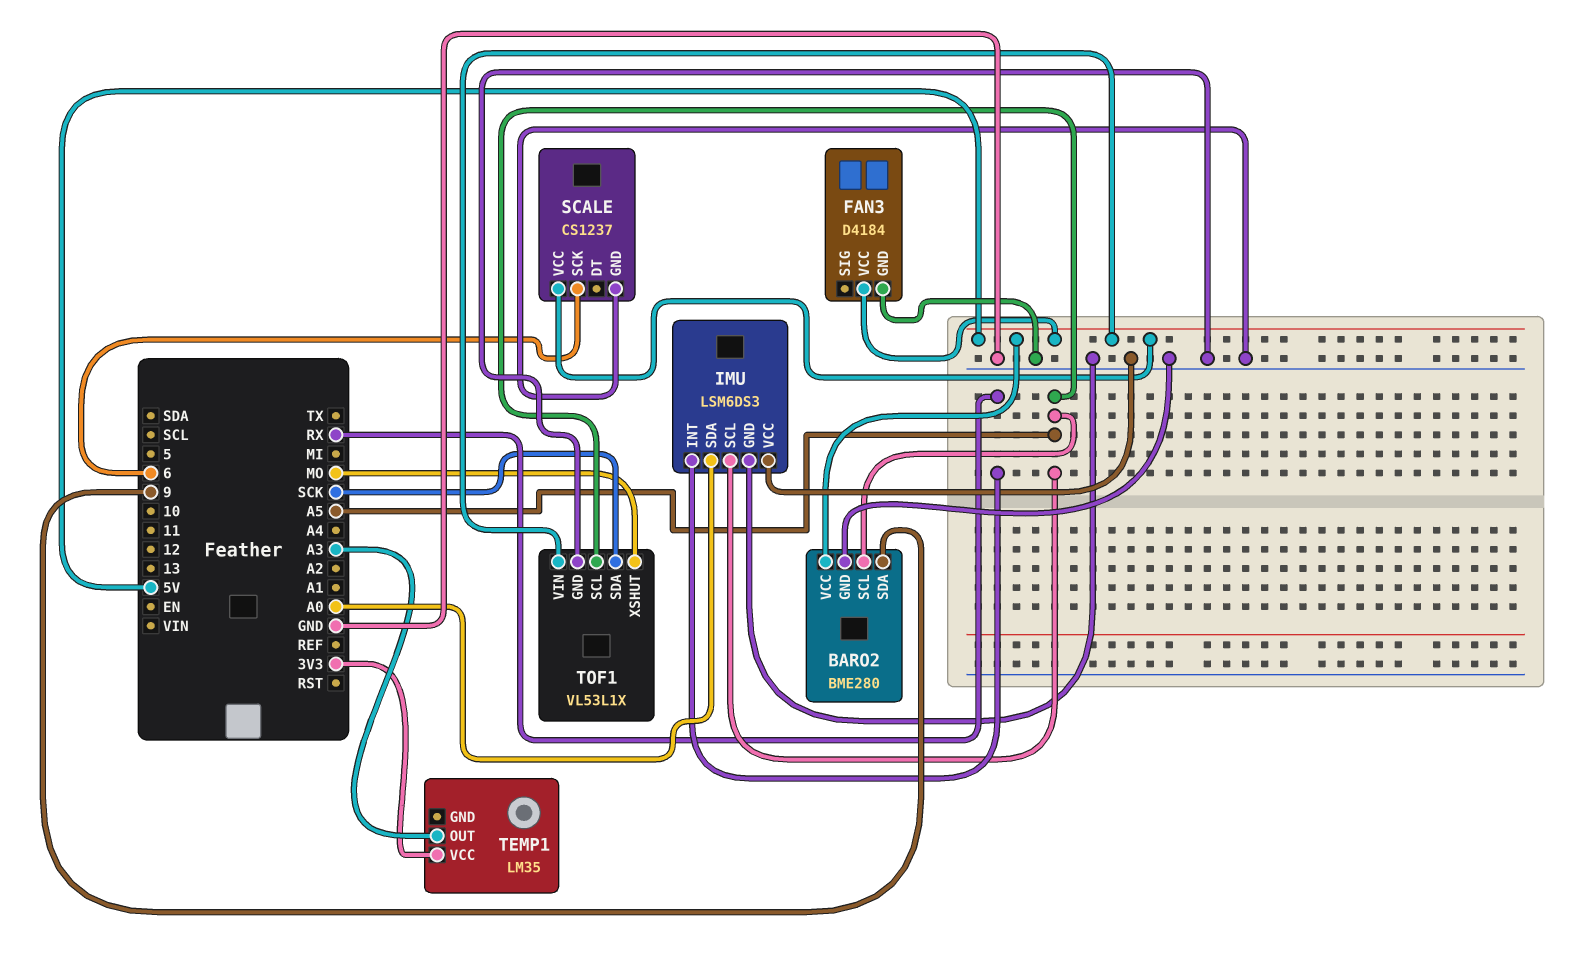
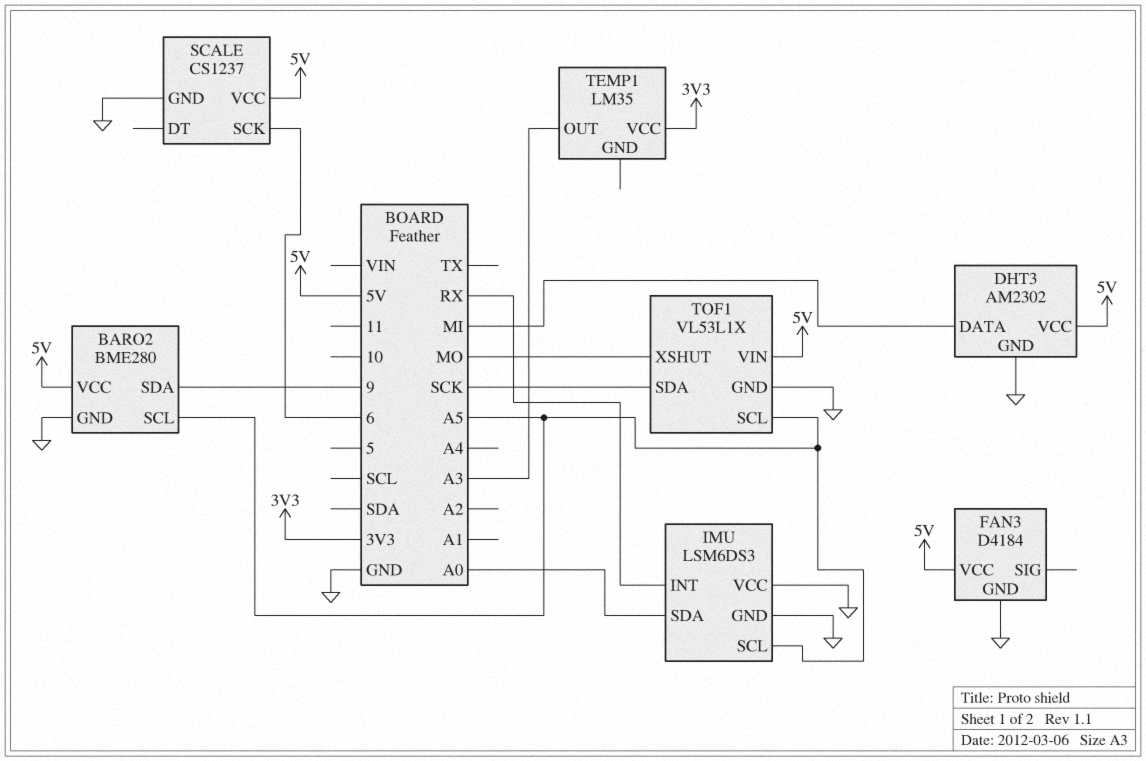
DHT3: none -> AM2302
DHT3 pin DATA: none -> MI
DHT3 pin GND: none -> GND
DHT3 pin VCC: none -> 5V

